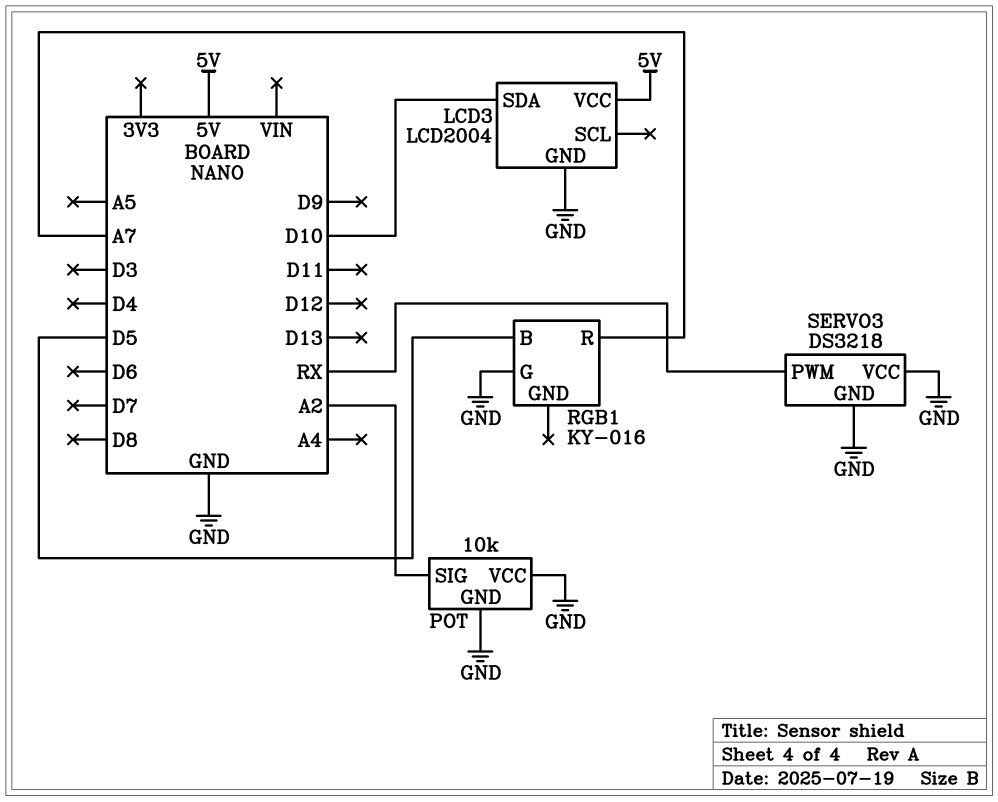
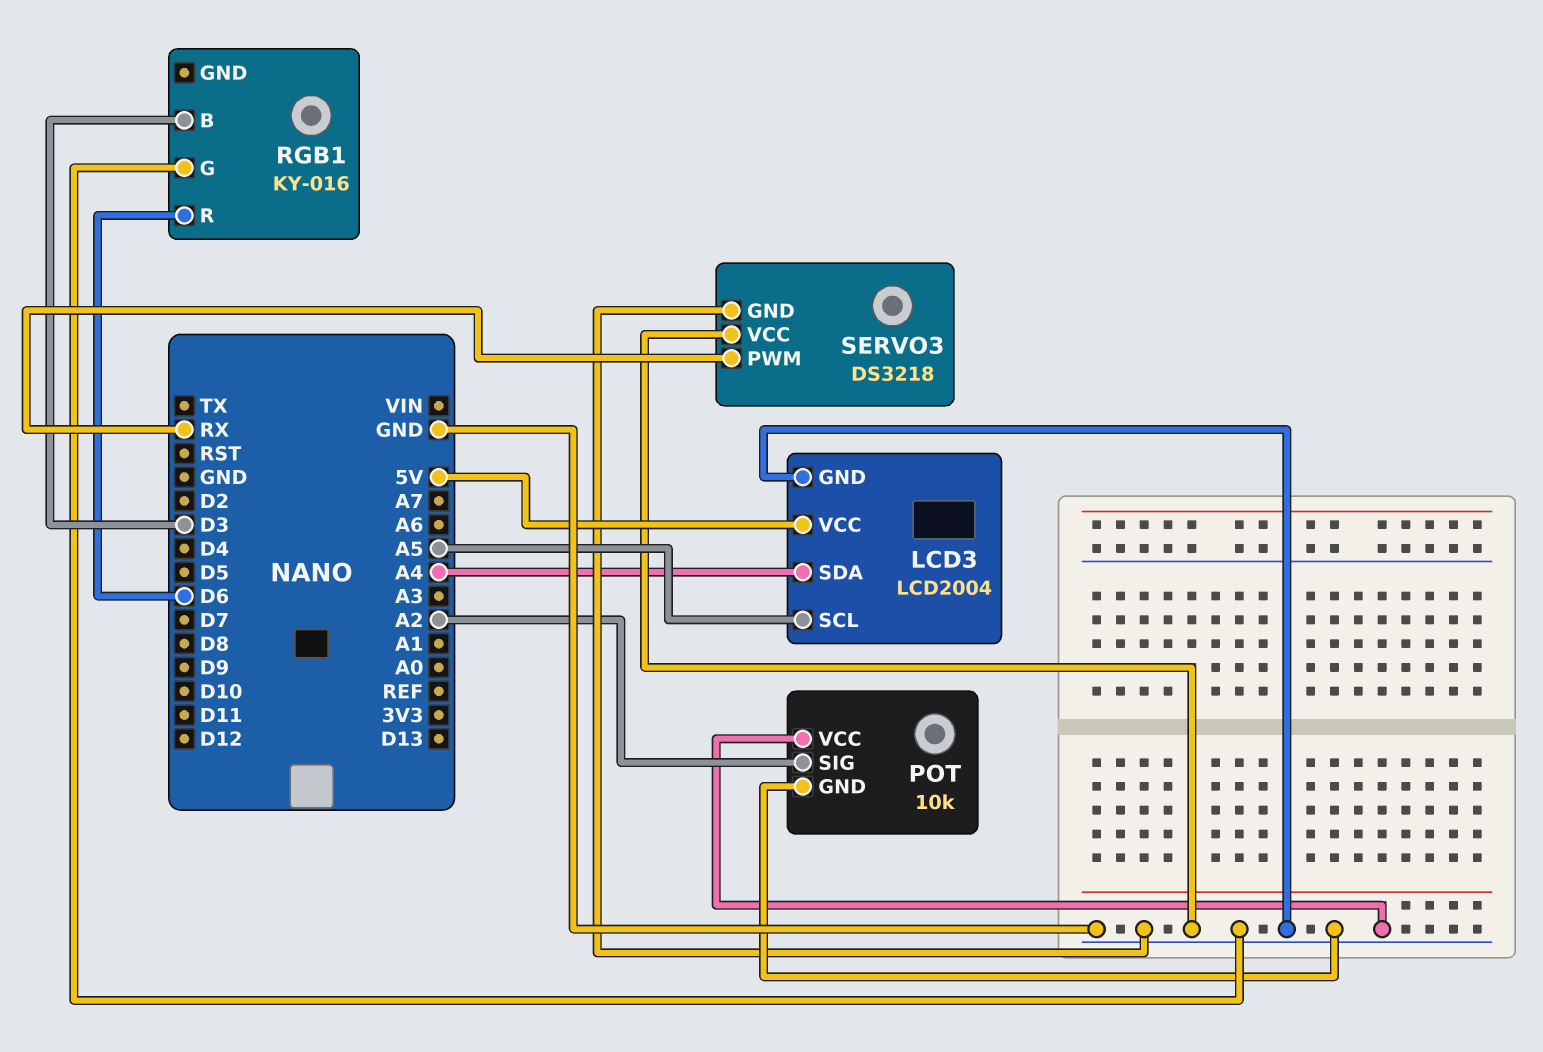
LCD3 pin SCL: none -> A5
LCD3 pin SDA: D10 -> A4
RGB1 pin B: D5 -> D3
RGB1 pin R: A7 -> D6

